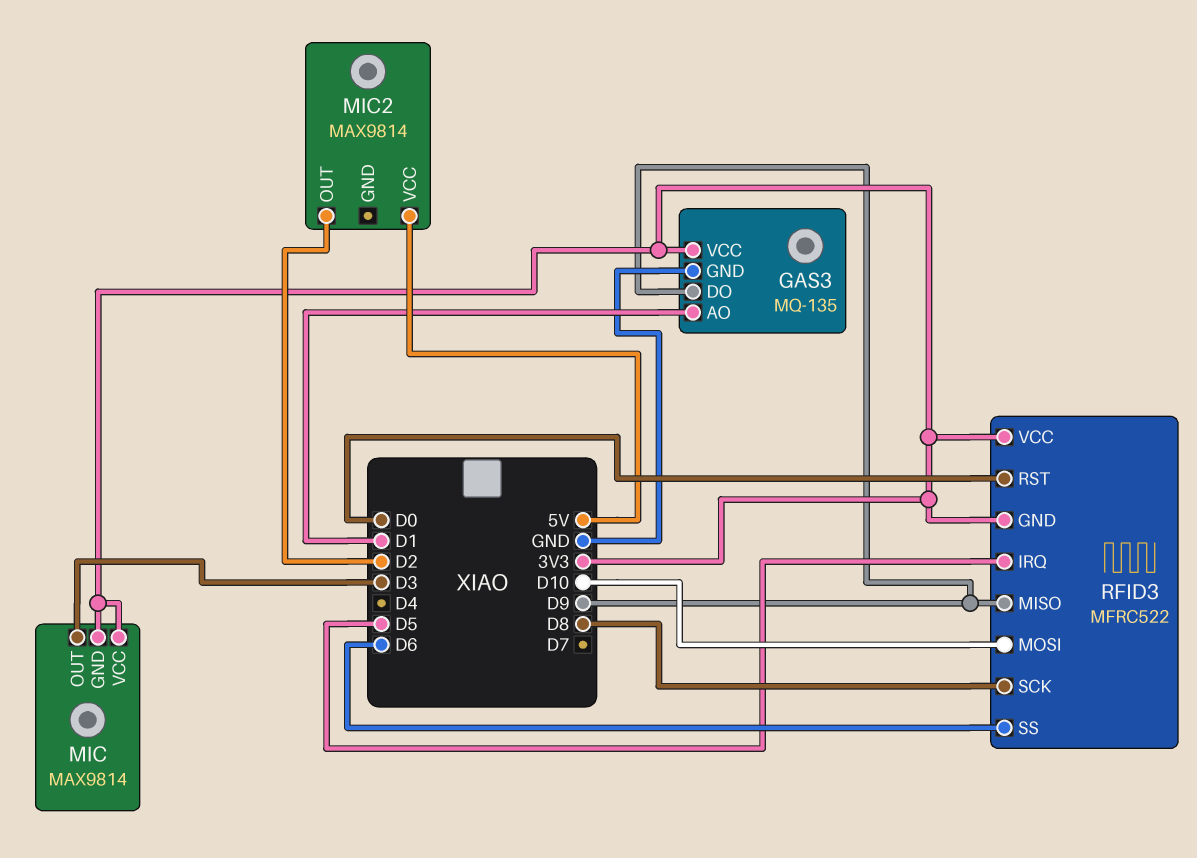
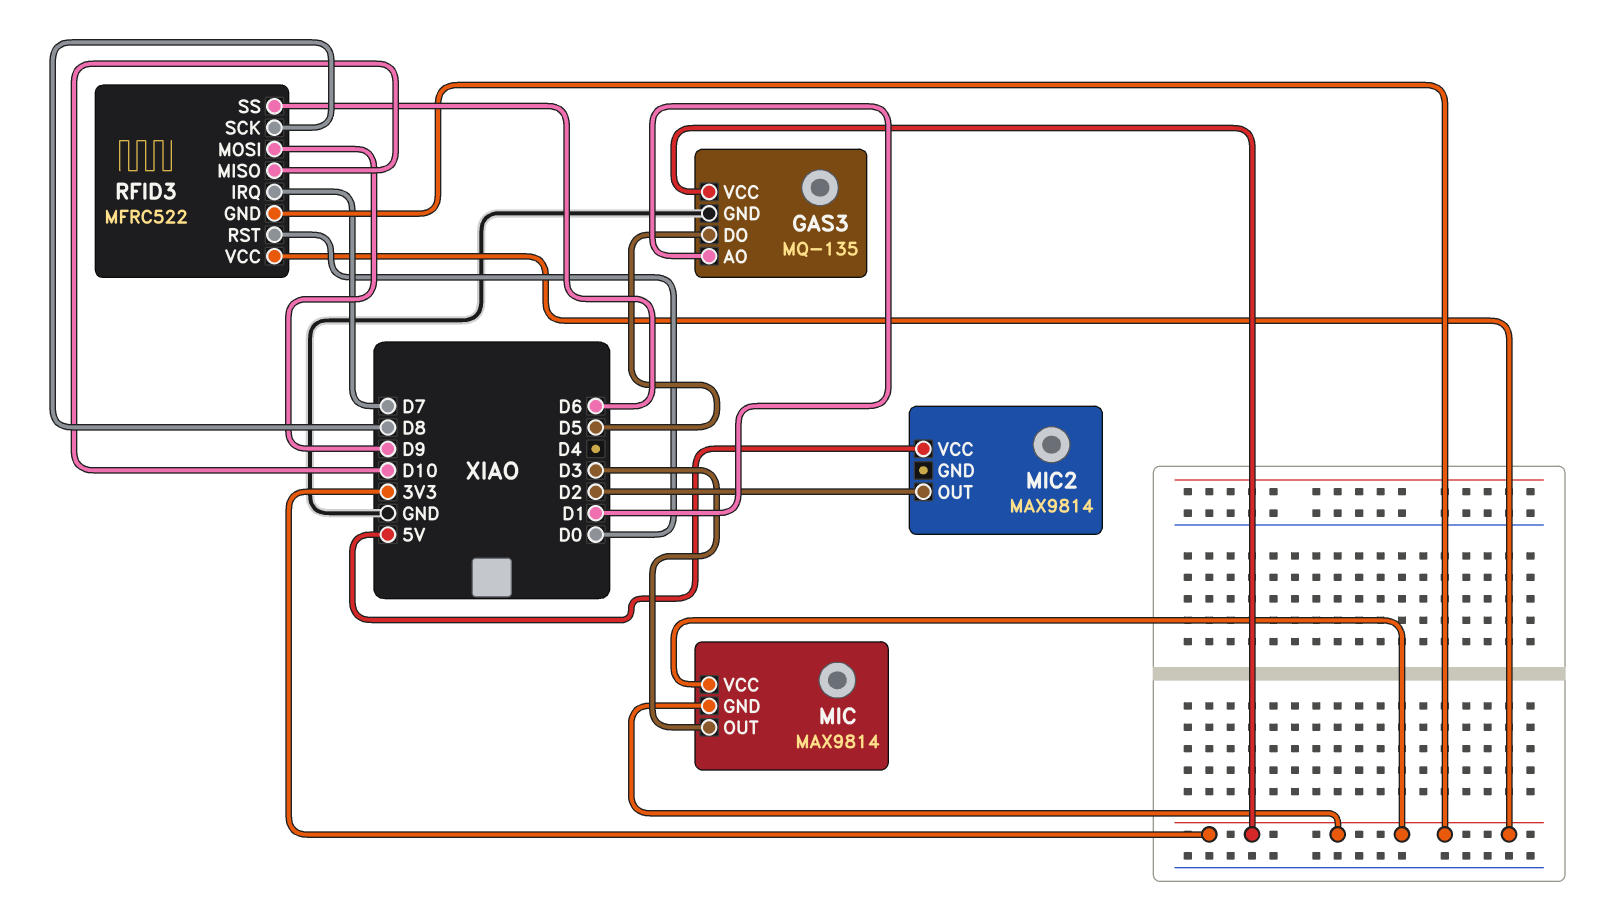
GAS3 pin DO: D9 -> D5
RFID3 pin IRQ: D5 -> D7
RFID3 pin MISO: D9 -> D10
RFID3 pin MOSI: D10 -> D9

